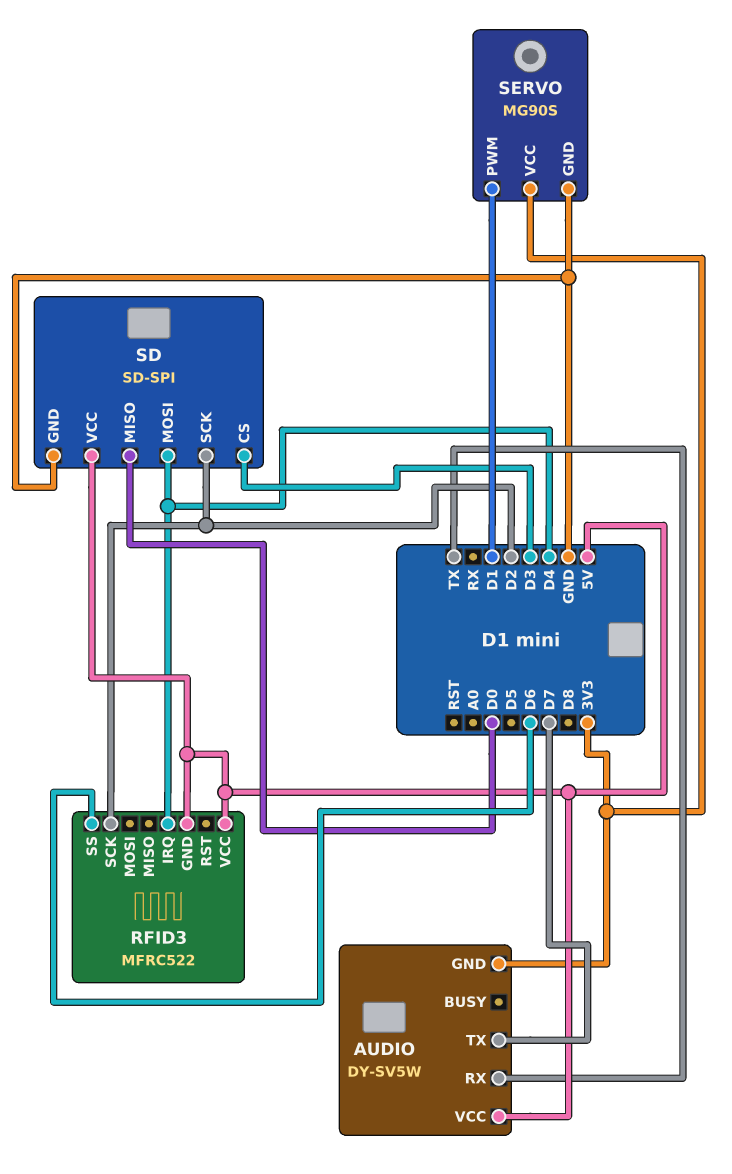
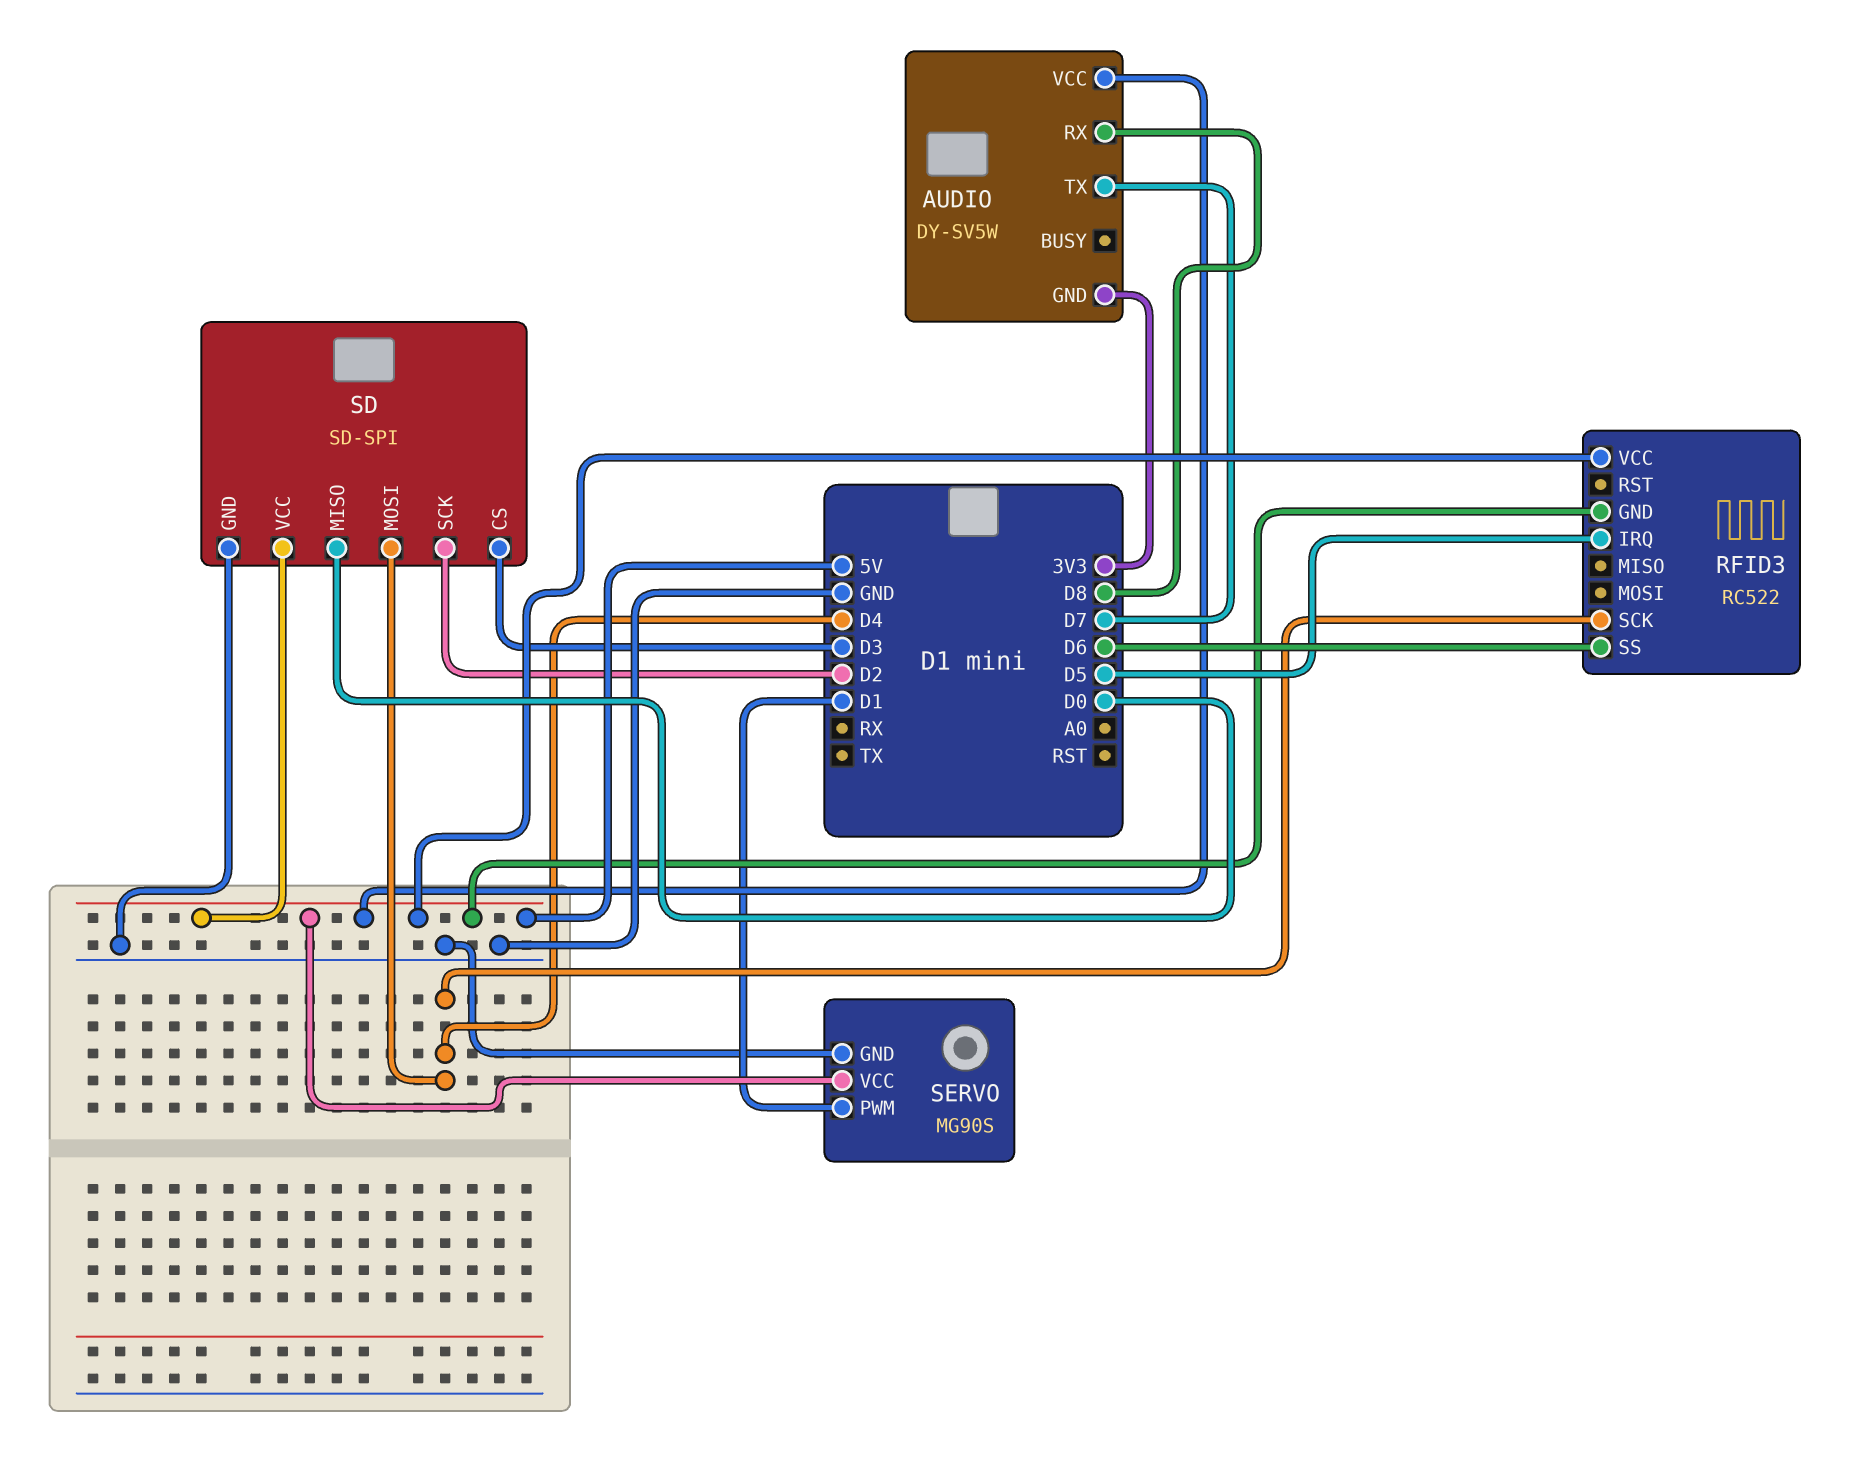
AUDIO pin RX: TX -> D8
RFID3: MFRC522 -> RC522
RFID3 pin IRQ: D4 -> D5
RFID3 pin SCK: D2 -> D4
SERVO pin VCC: 3V3 -> 5V

